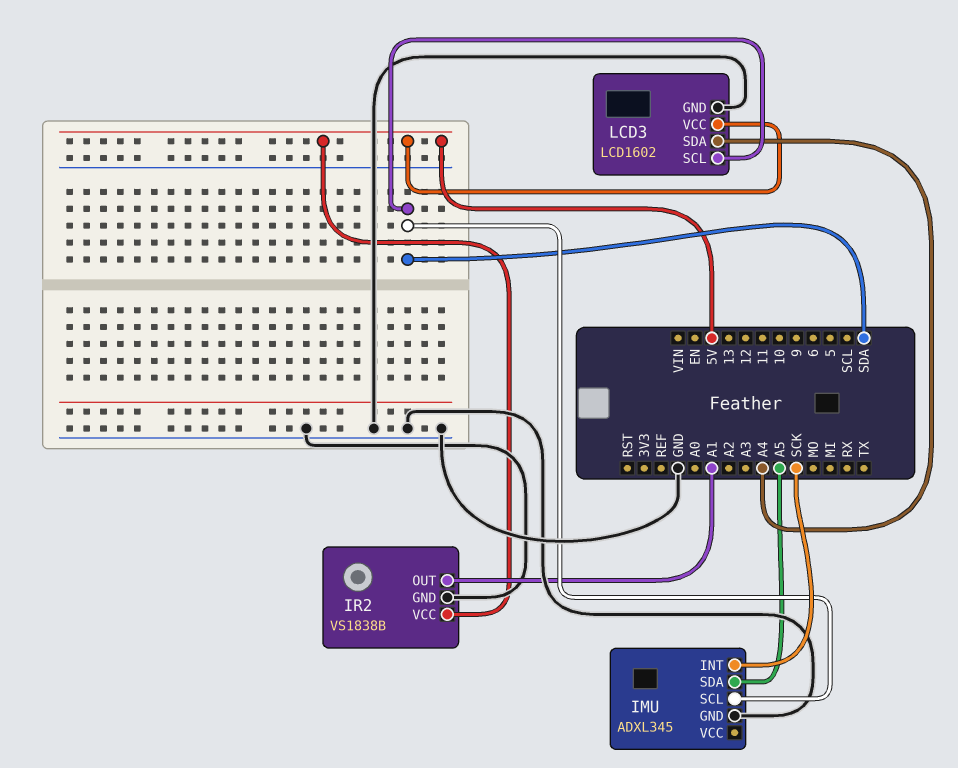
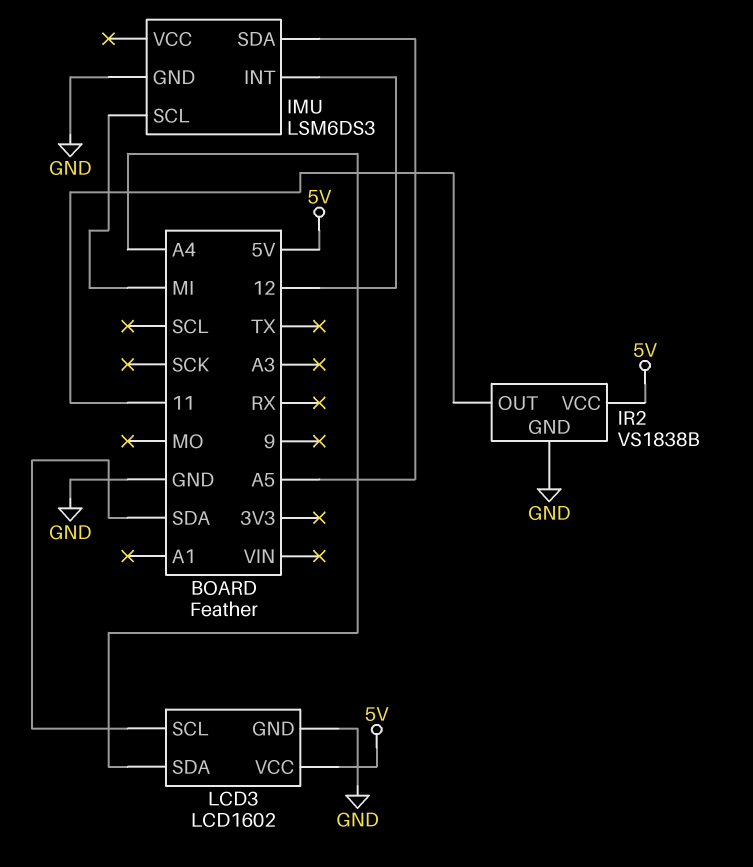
IMU: ADXL345 -> LSM6DS3
IMU pin INT: SCK -> 12
IMU pin SCL: SDA -> MI
IR2 pin OUT: A1 -> 11

